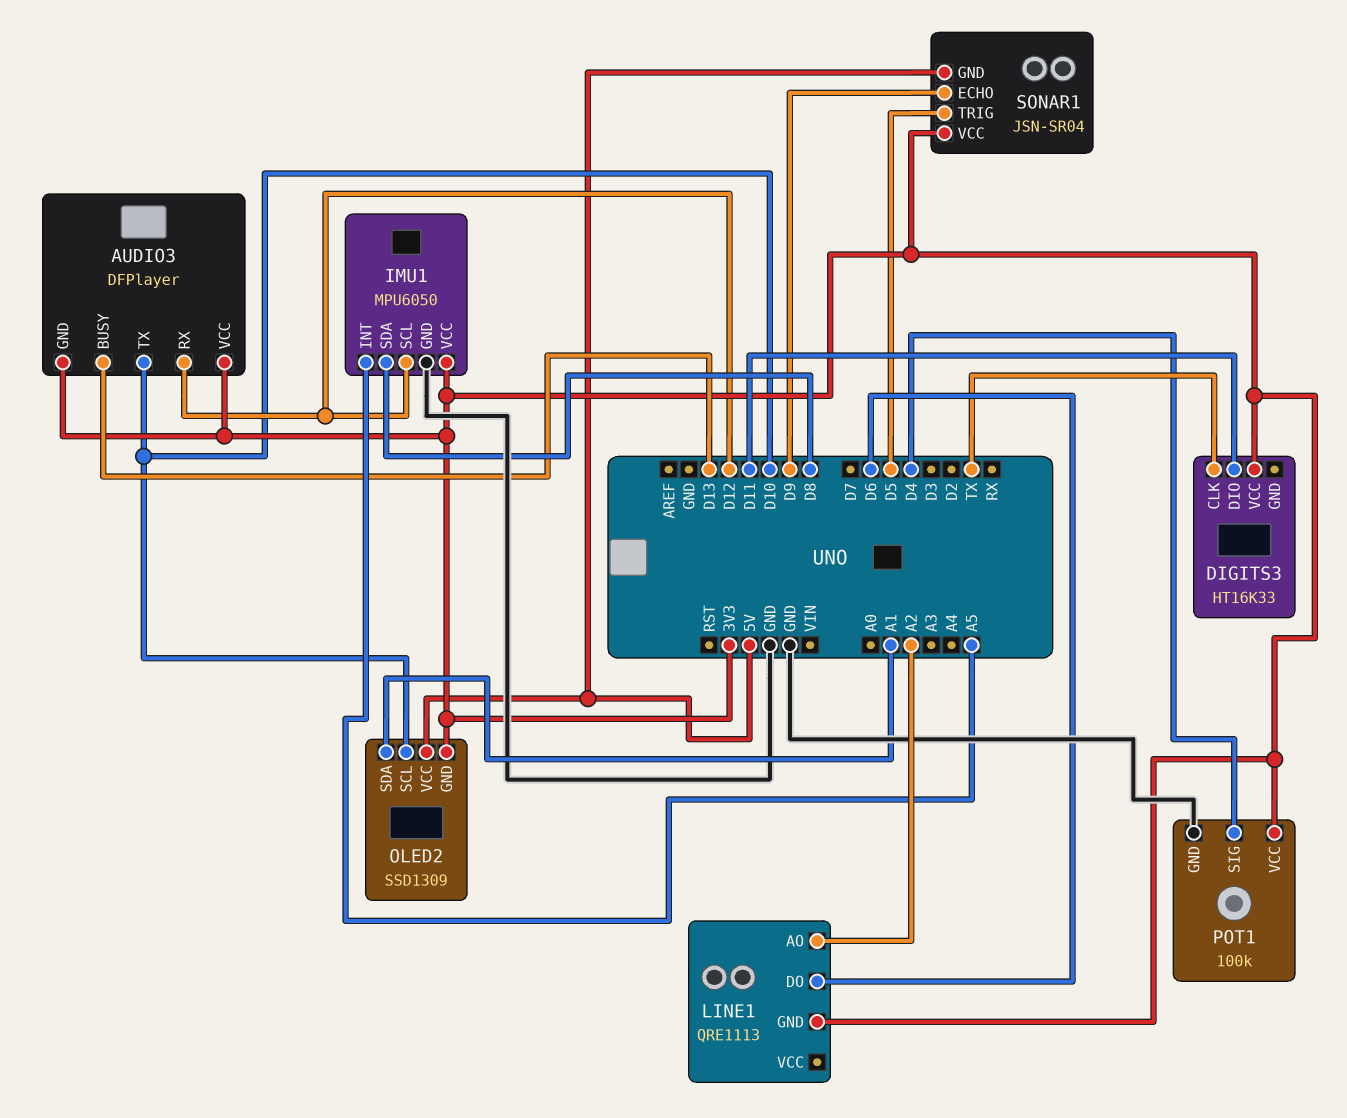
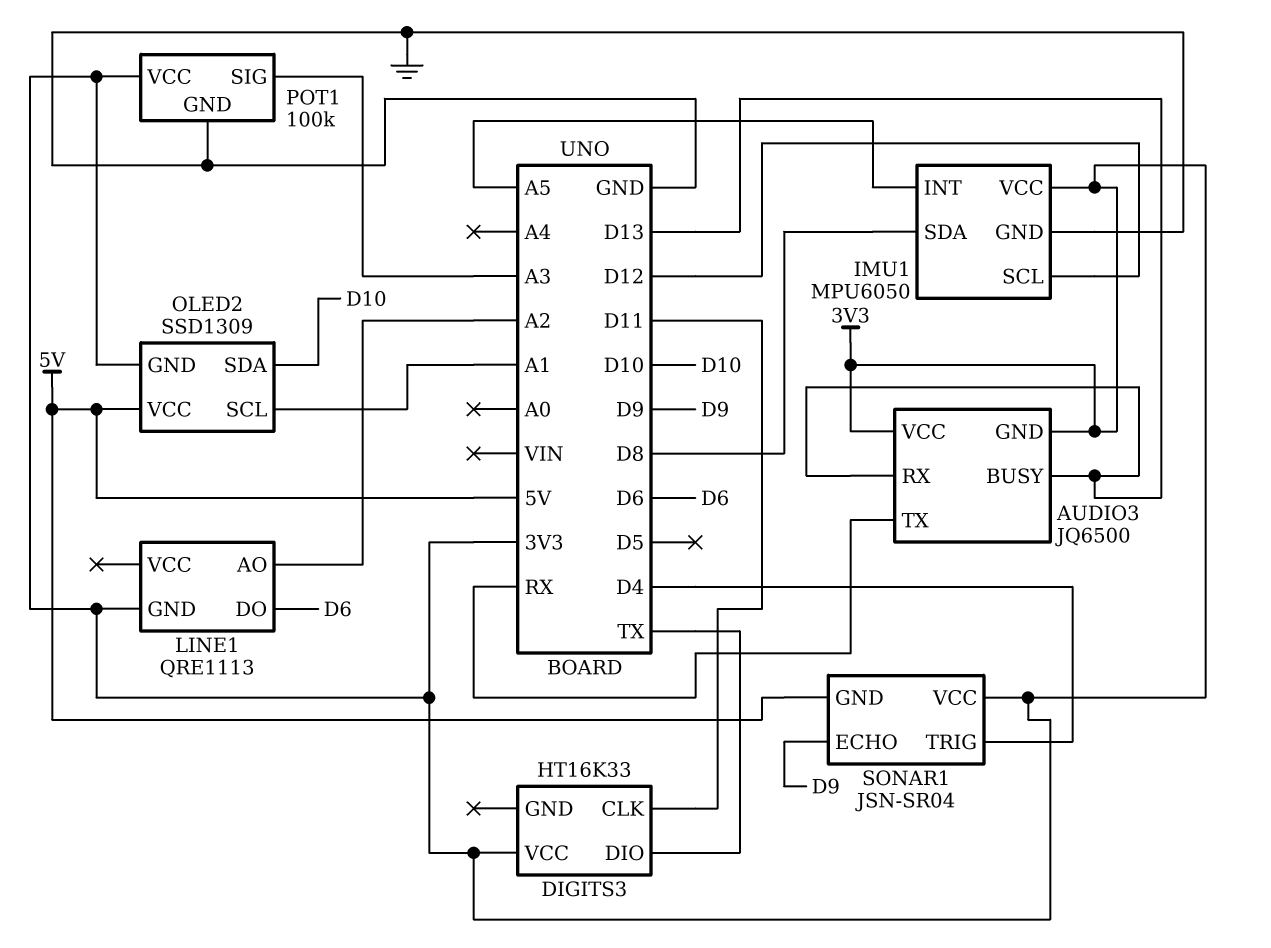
AUDIO3: DFPlayer -> JQ6500
AUDIO3 pin RX: D12 -> D13
AUDIO3 pin TX: D10 -> RX
DIGITS3 pin CLK: TX -> D11
DIGITS3 pin DIO: D11 -> TX
OLED2 pin SCL: D10 -> A1
OLED2 pin SDA: A1 -> D10
POT1 pin SIG: D4 -> A3
SONAR1 pin TRIG: D5 -> D4

